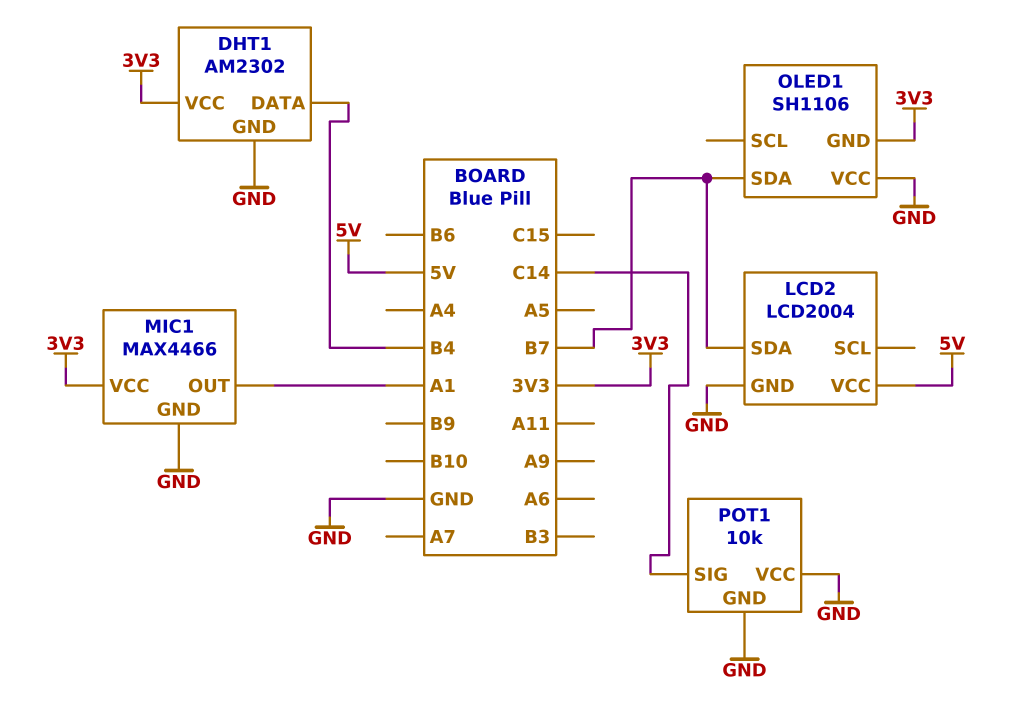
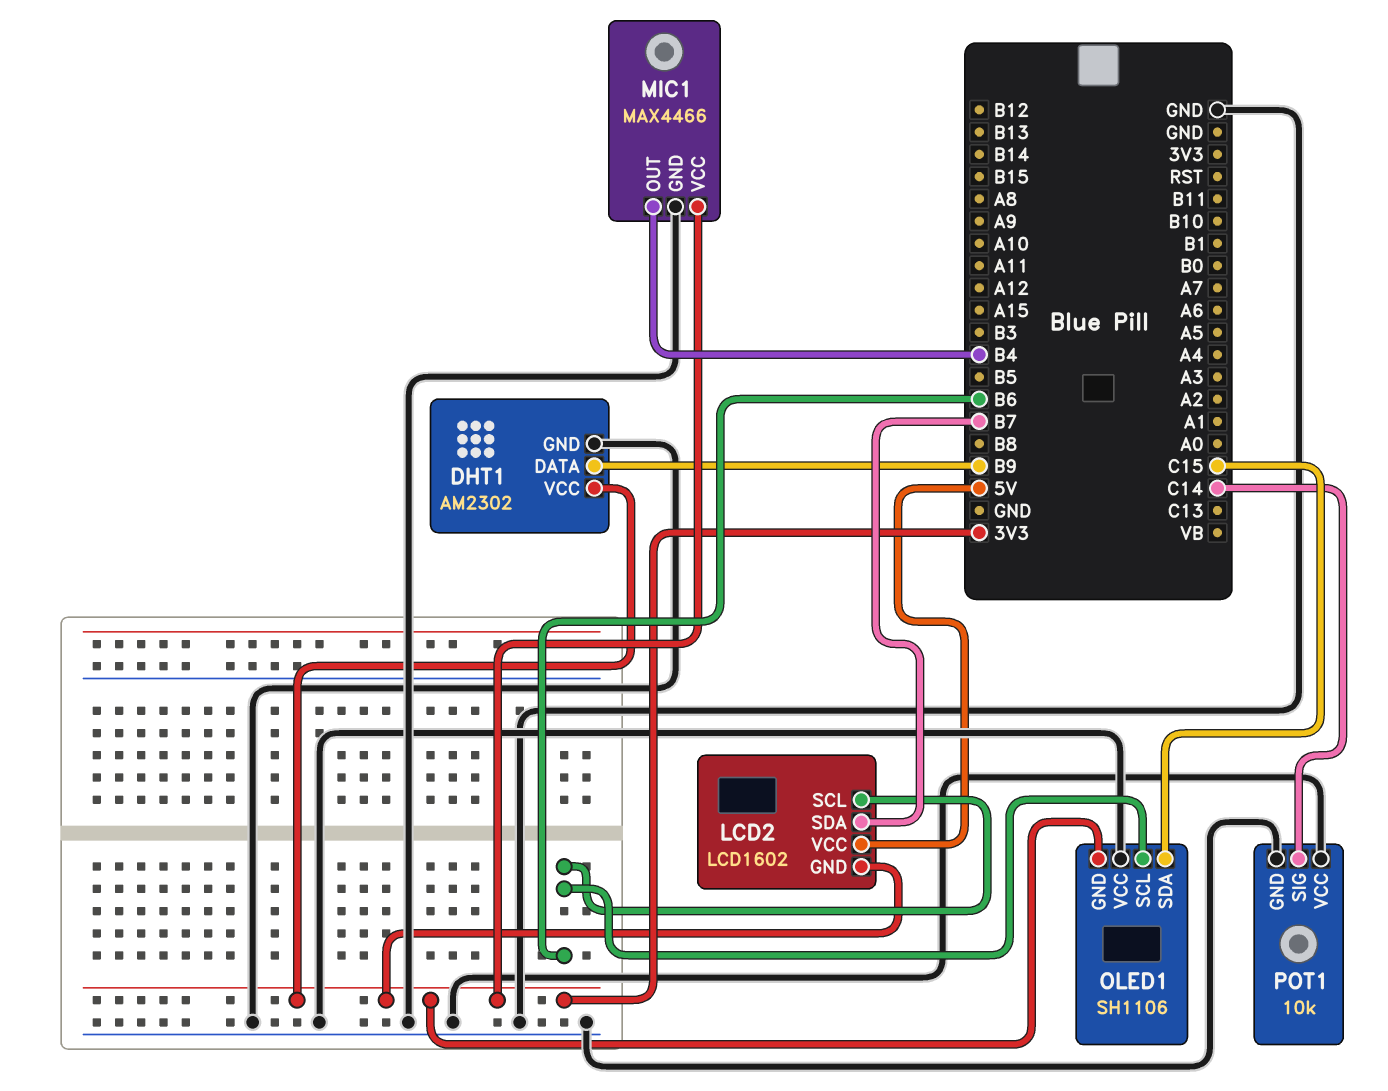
DHT1 pin DATA: B4 -> B9
LCD2: LCD2004 -> LCD1602
LCD2 pin GND: GND -> 3V3
LCD2 pin SCL: none -> B6
MIC1 pin OUT: A1 -> B4
OLED1 pin SCL: none -> B6
OLED1 pin SDA: B7 -> C15

